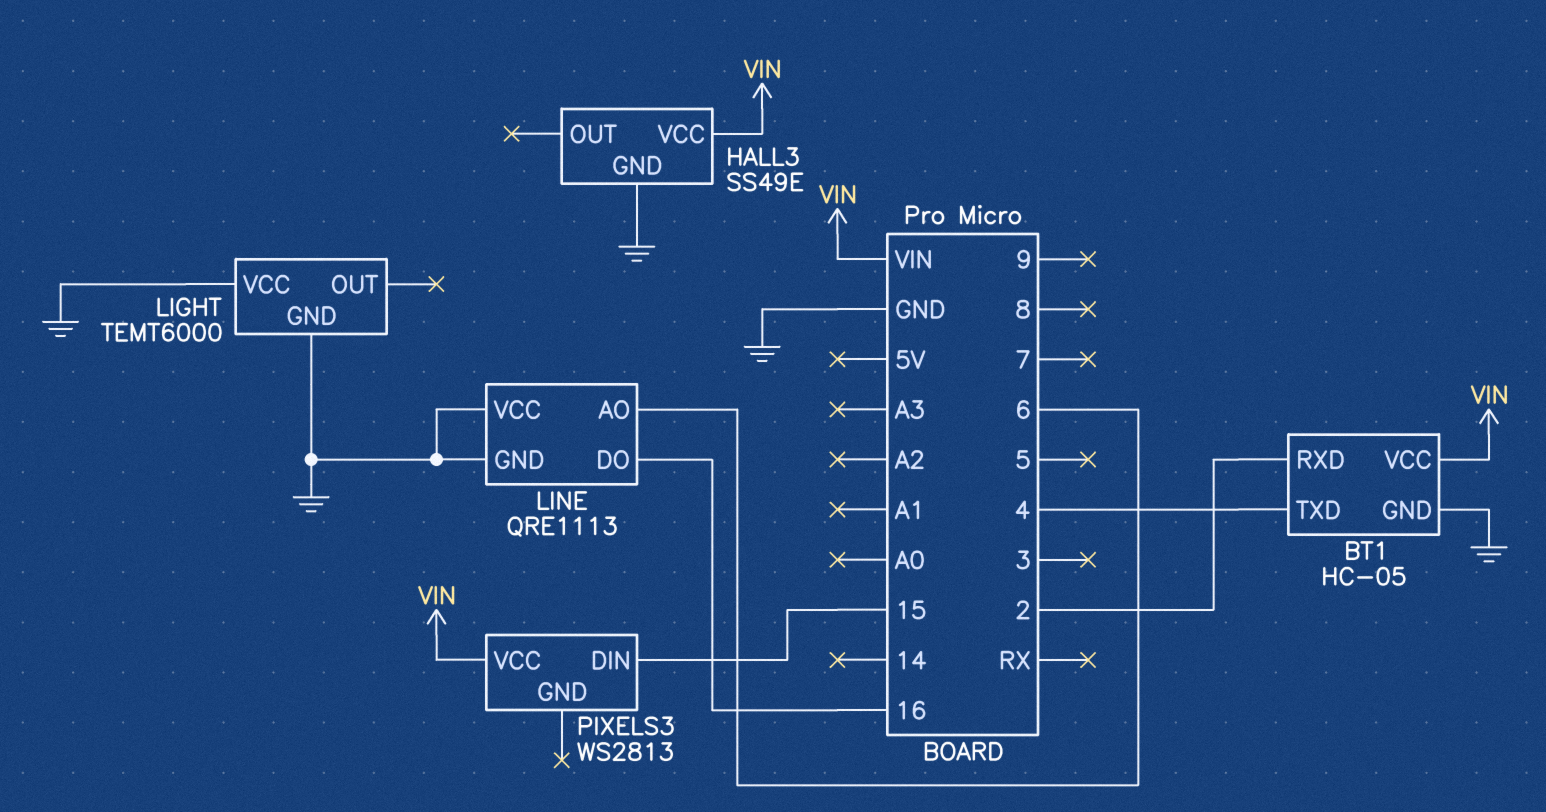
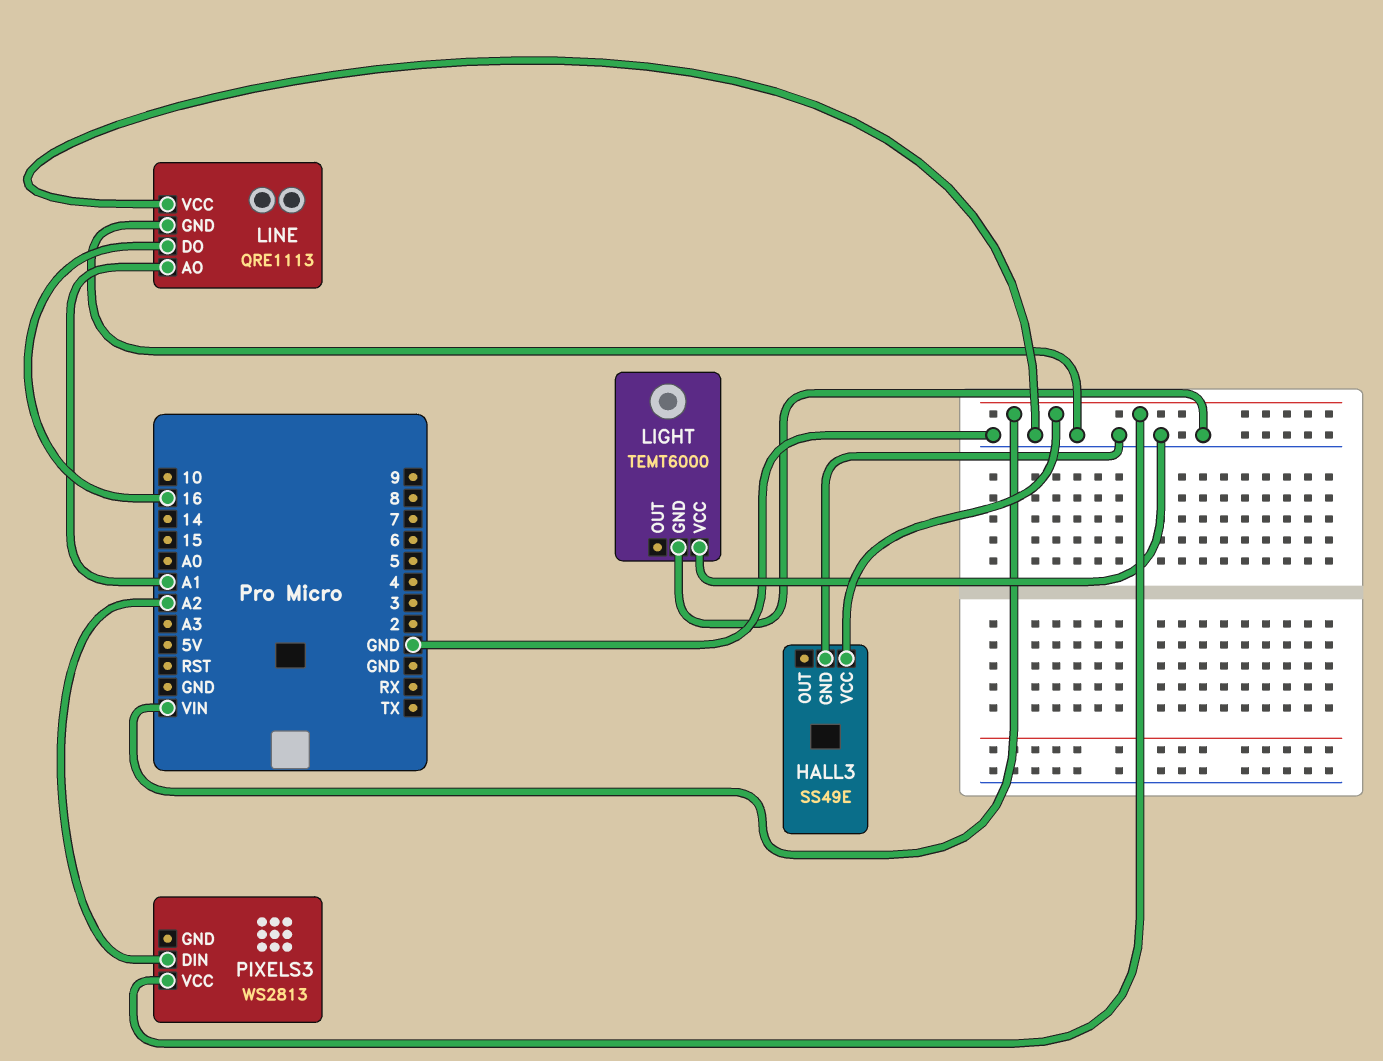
BT1: HC-05 -> none
BT1 pin GND: GND -> none
BT1 pin RXD: 2 -> none
BT1 pin TXD: 4 -> none
BT1 pin VCC: VIN -> none
LINE pin AO: 6 -> A1
PIXELS3 pin DIN: 15 -> A2

